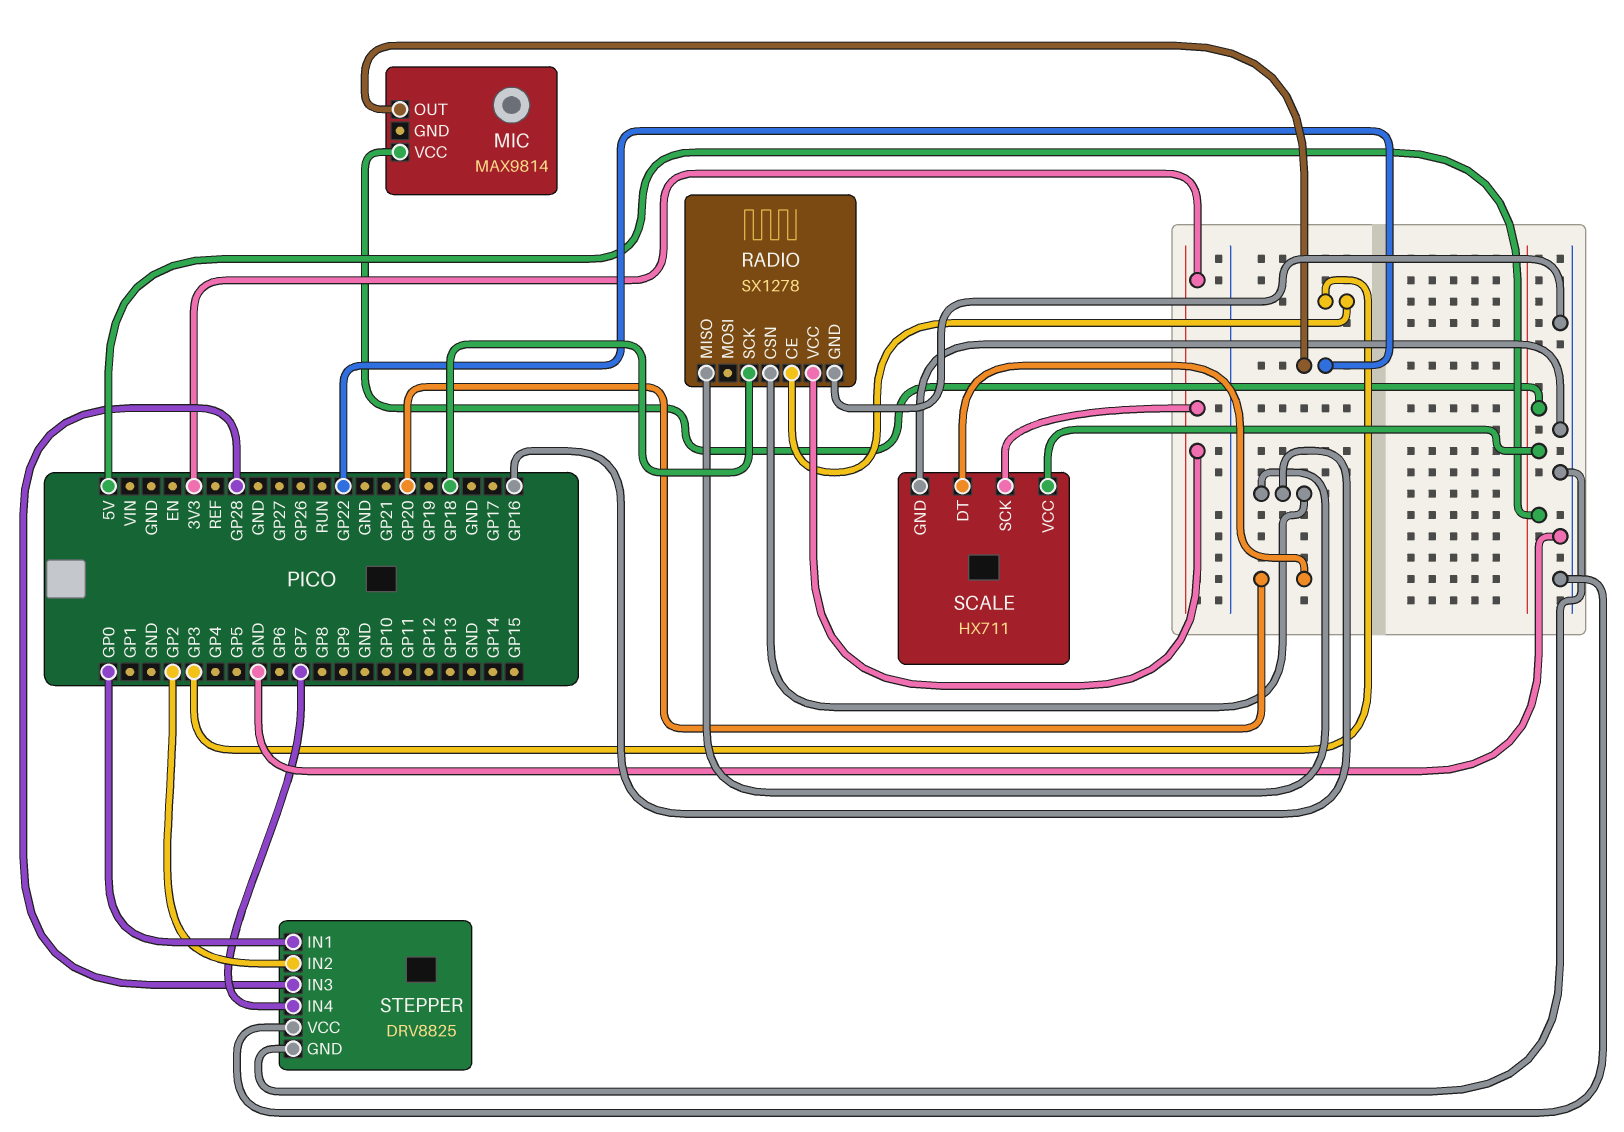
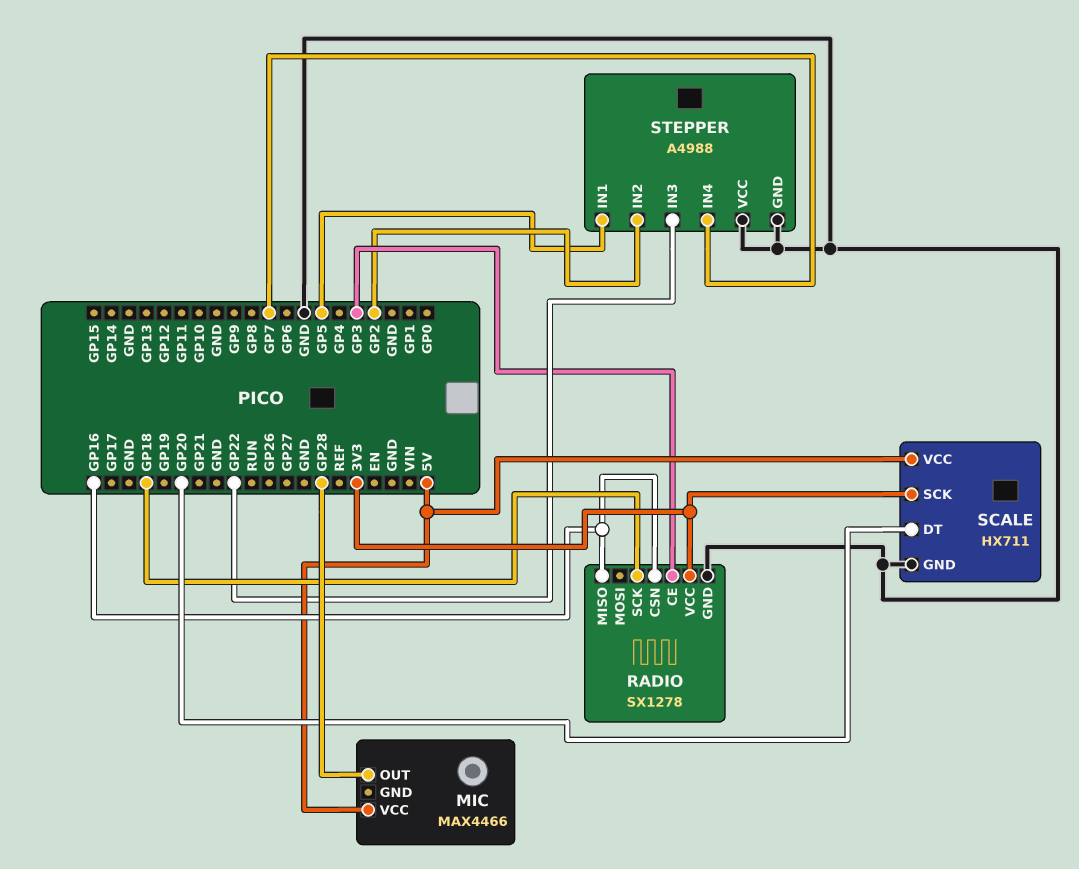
MIC: MAX9814 -> MAX4466
MIC pin OUT: GP22 -> GP28
STEPPER: DRV8825 -> A4988
STEPPER pin IN1: GP0 -> GP5
STEPPER pin IN3: GP28 -> GP22

